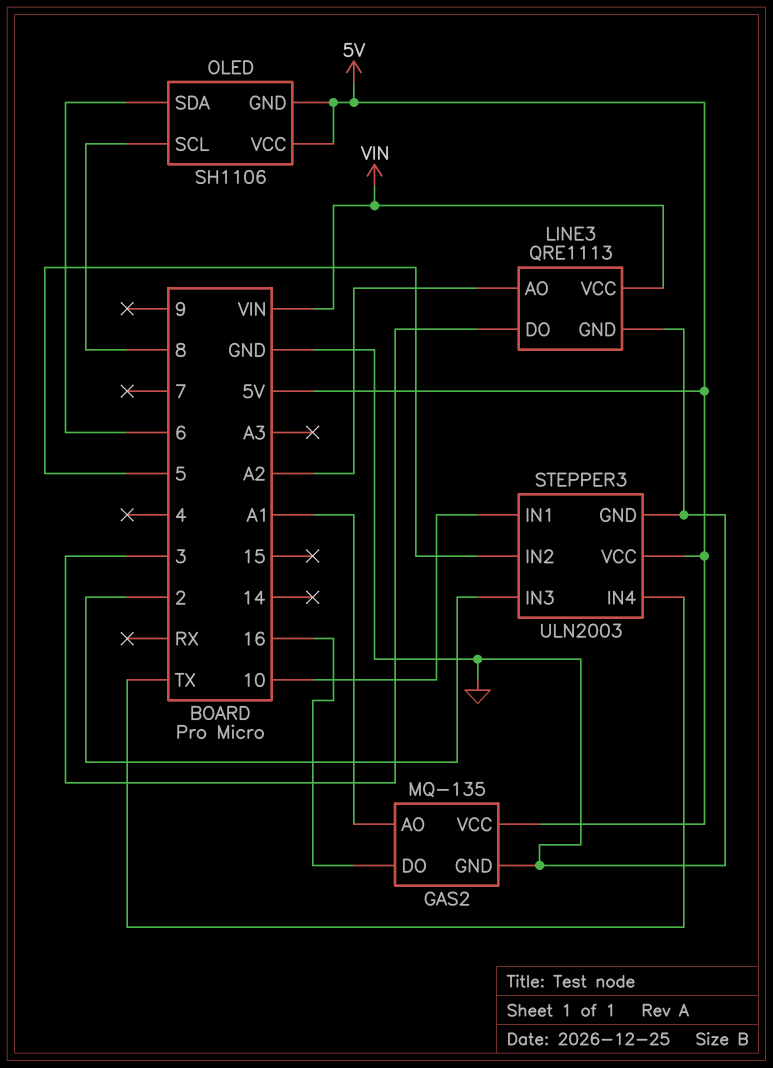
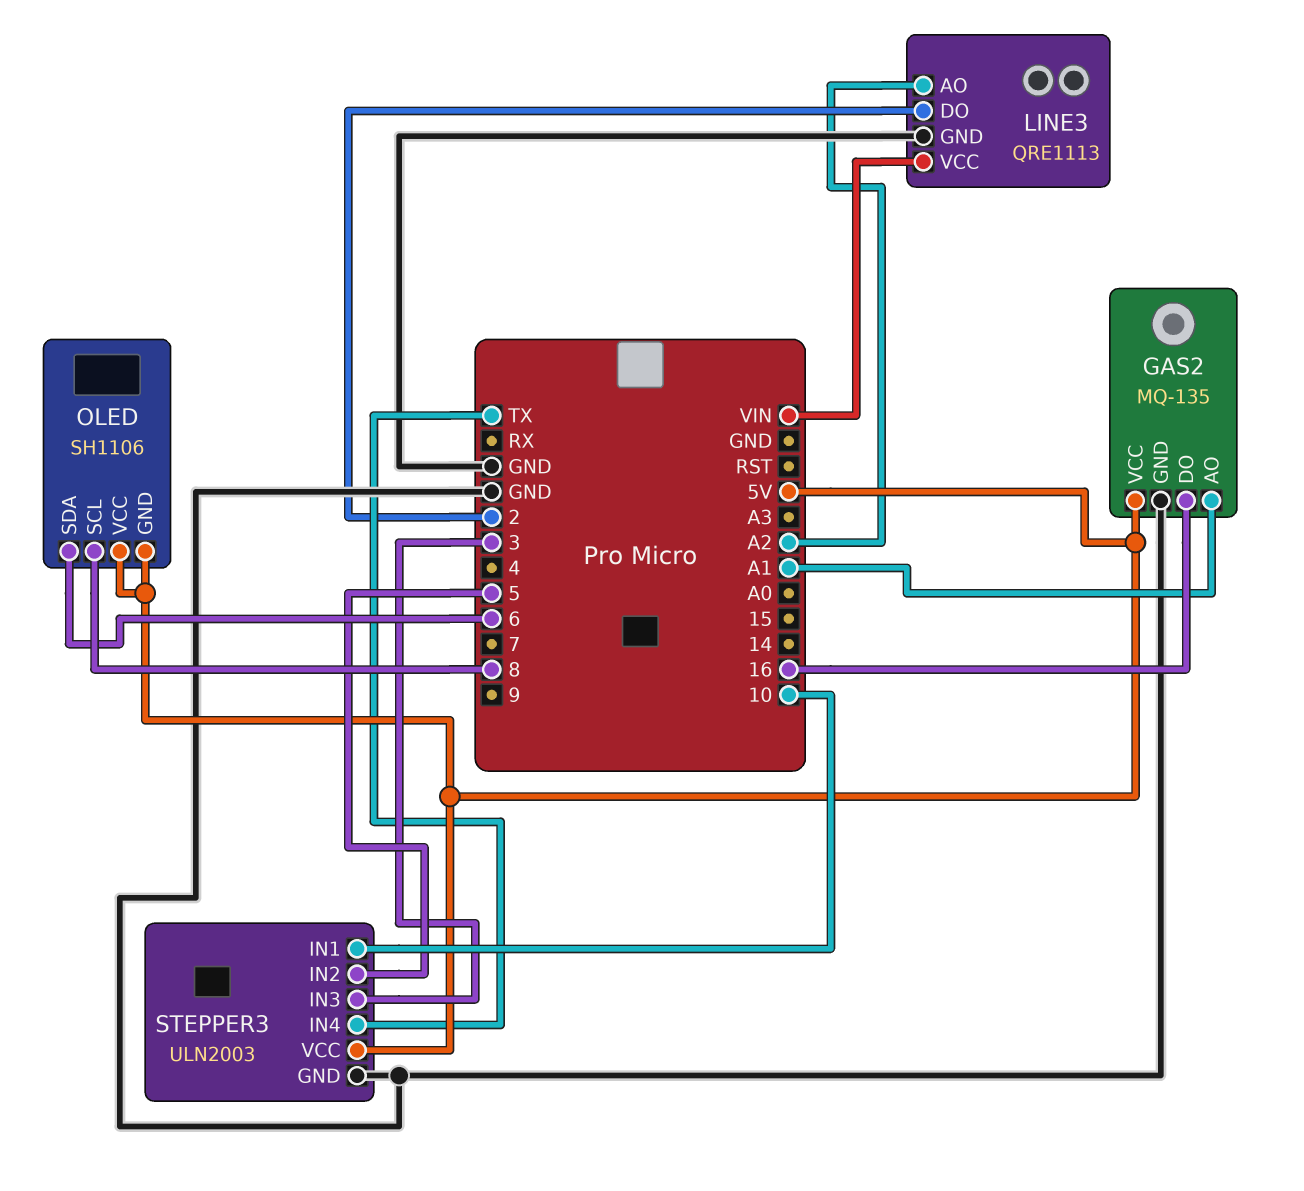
LINE3 pin DO: 3 -> 2
STEPPER3 pin IN3: 2 -> 3

